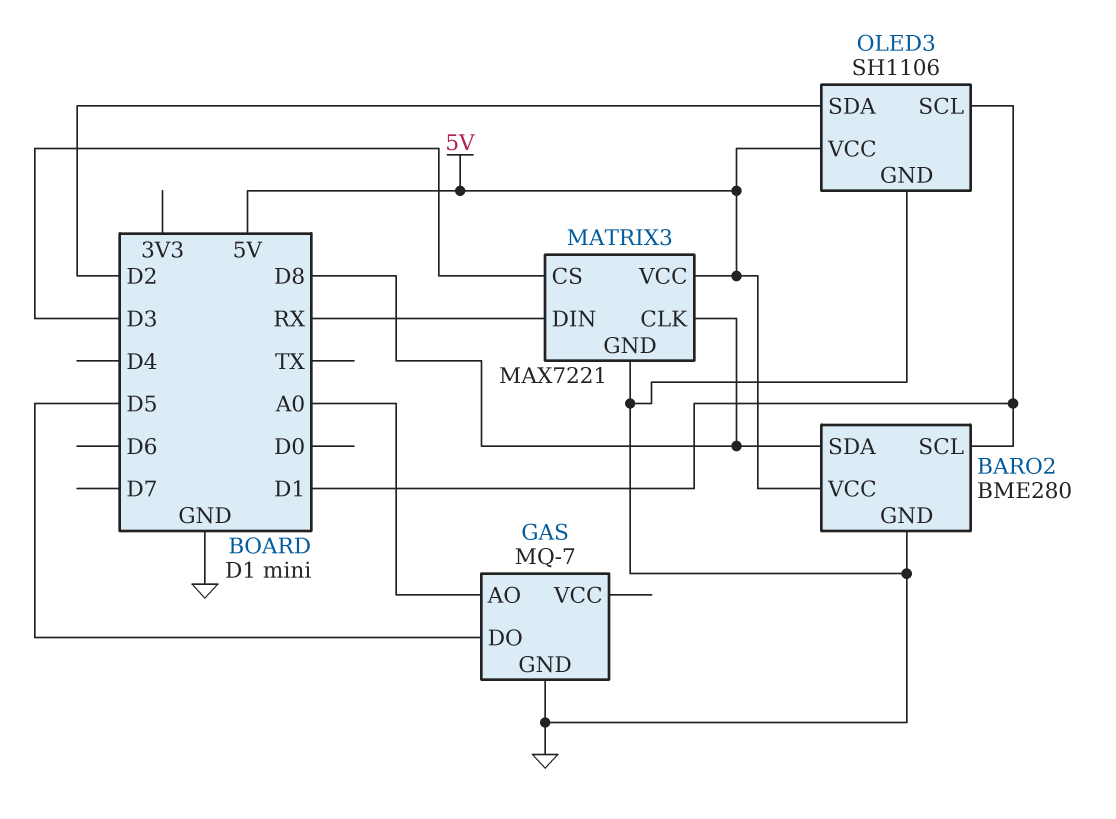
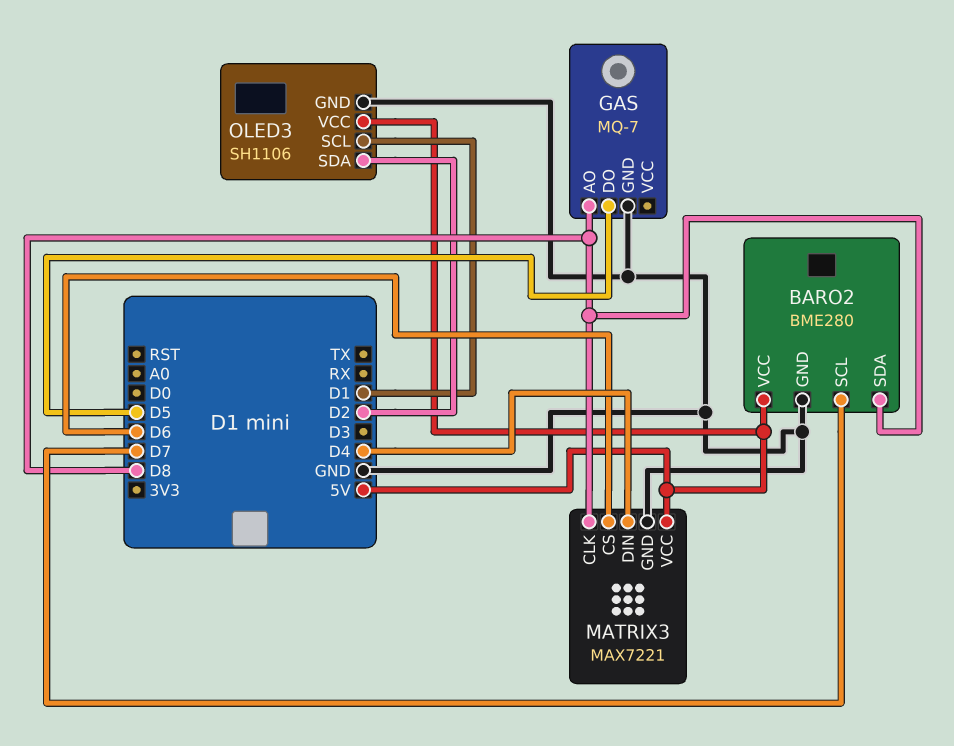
BARO2 pin SCL: D1 -> D7
GAS pin AO: A0 -> D8
MATRIX3 pin CS: D3 -> D6
MATRIX3 pin DIN: RX -> D4

